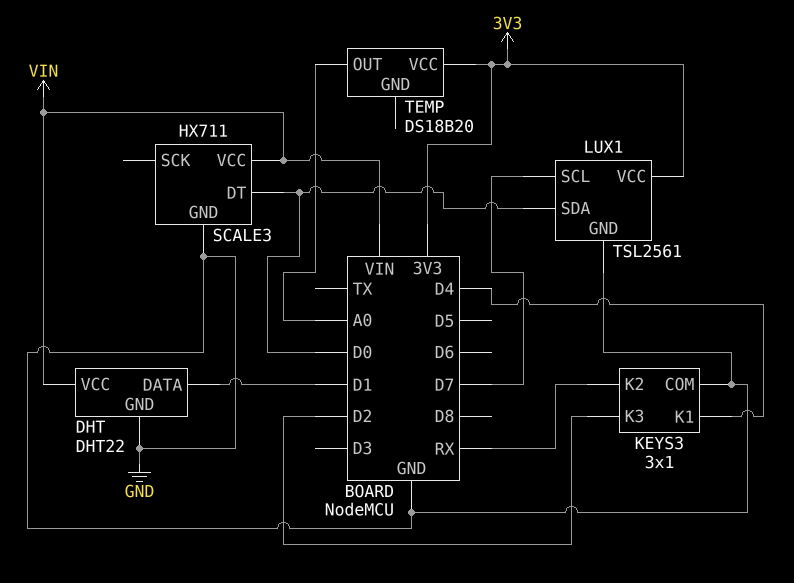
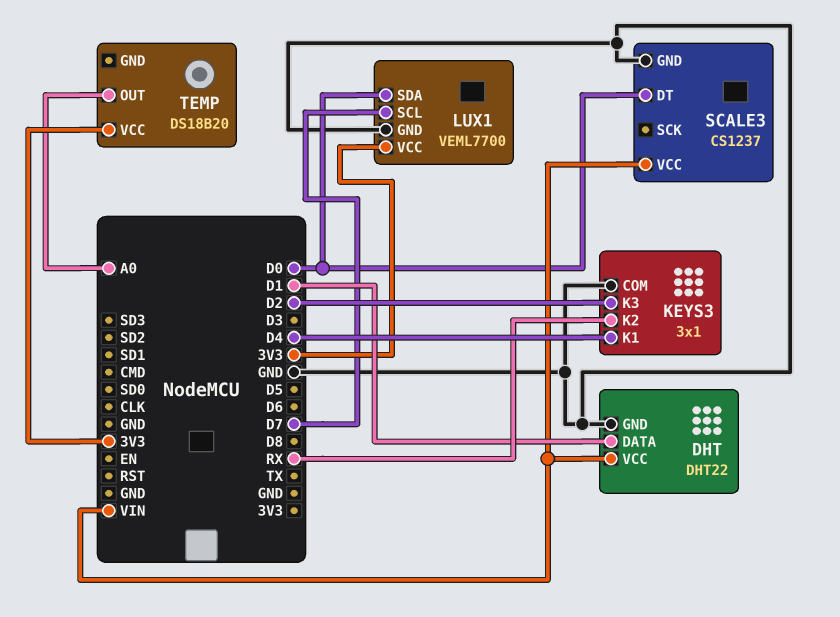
LUX1: TSL2561 -> VEML7700
SCALE3: HX711 -> CS1237

